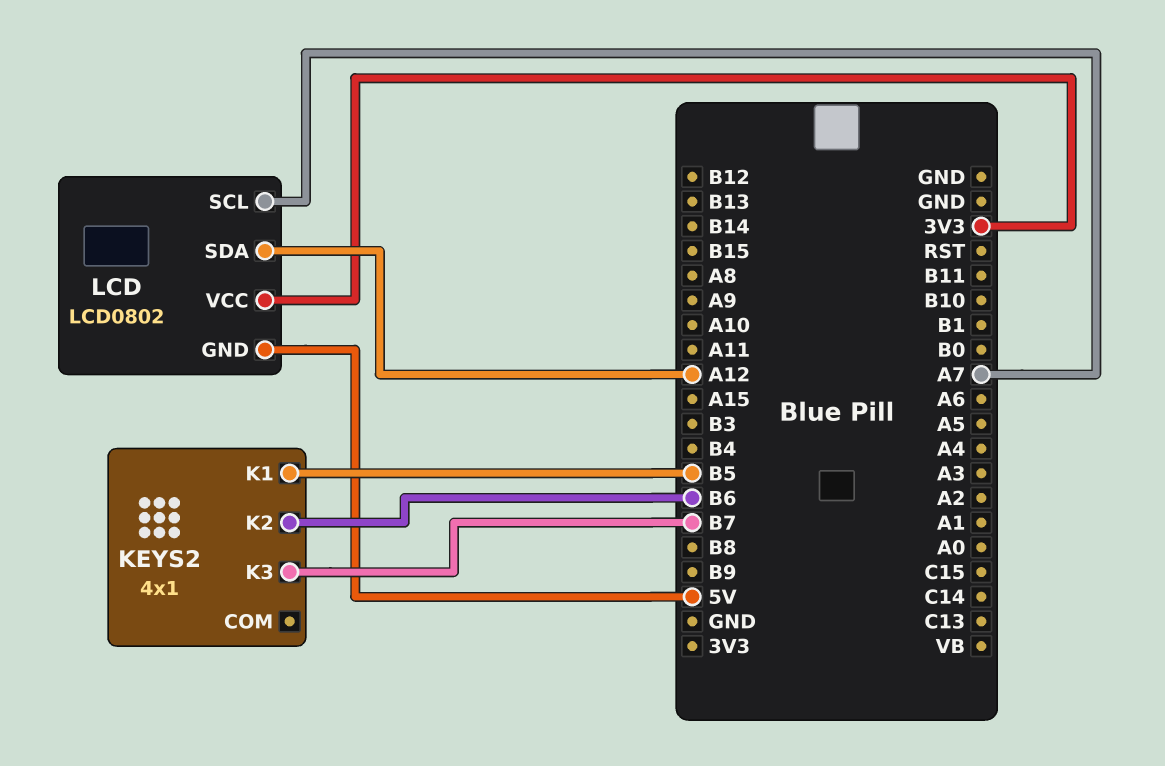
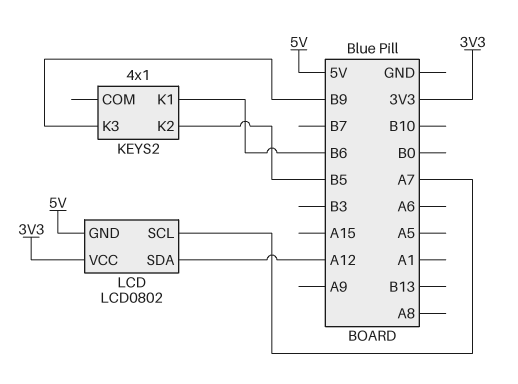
KEYS2 pin K1: B5 -> B6
KEYS2 pin K2: B6 -> B5
KEYS2 pin K3: B7 -> B9

